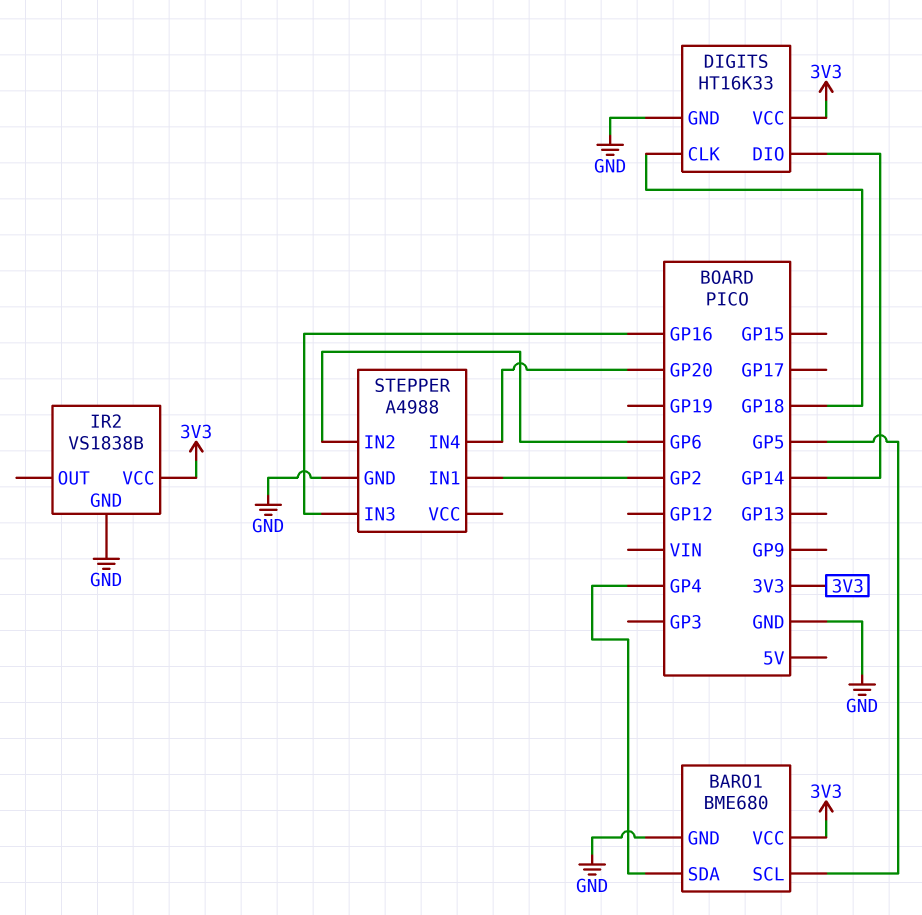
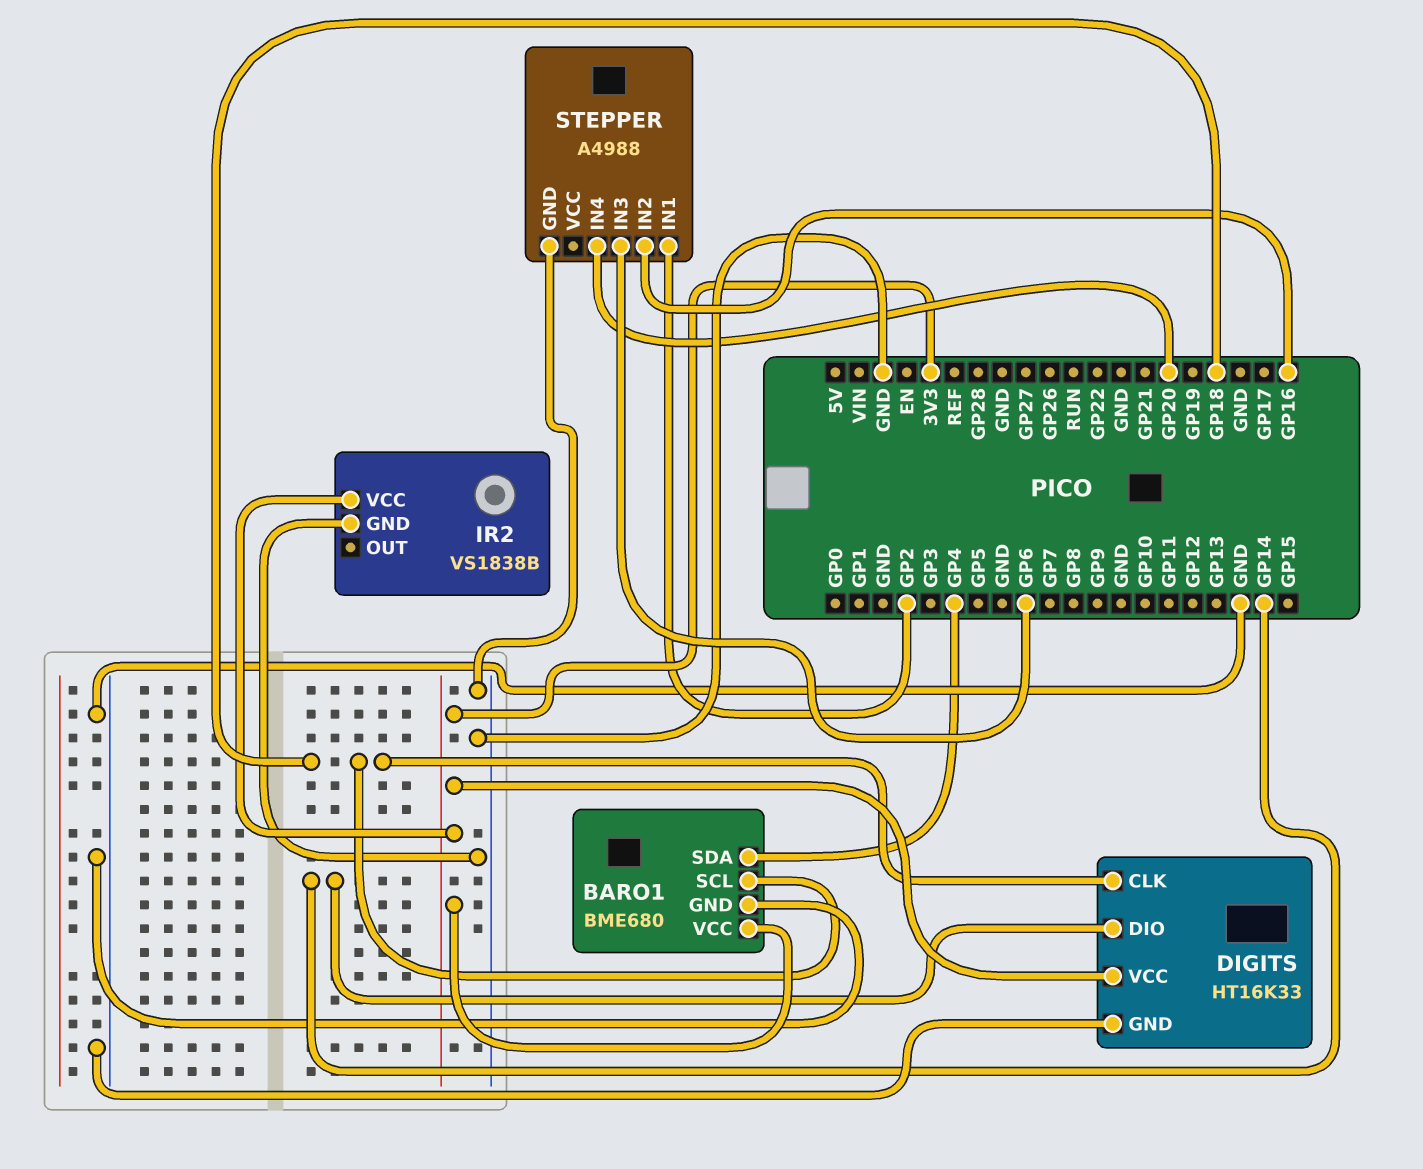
BARO1 pin SCL: GP5 -> GP18
STEPPER pin IN2: GP6 -> GP16
STEPPER pin IN3: GP16 -> GP6

